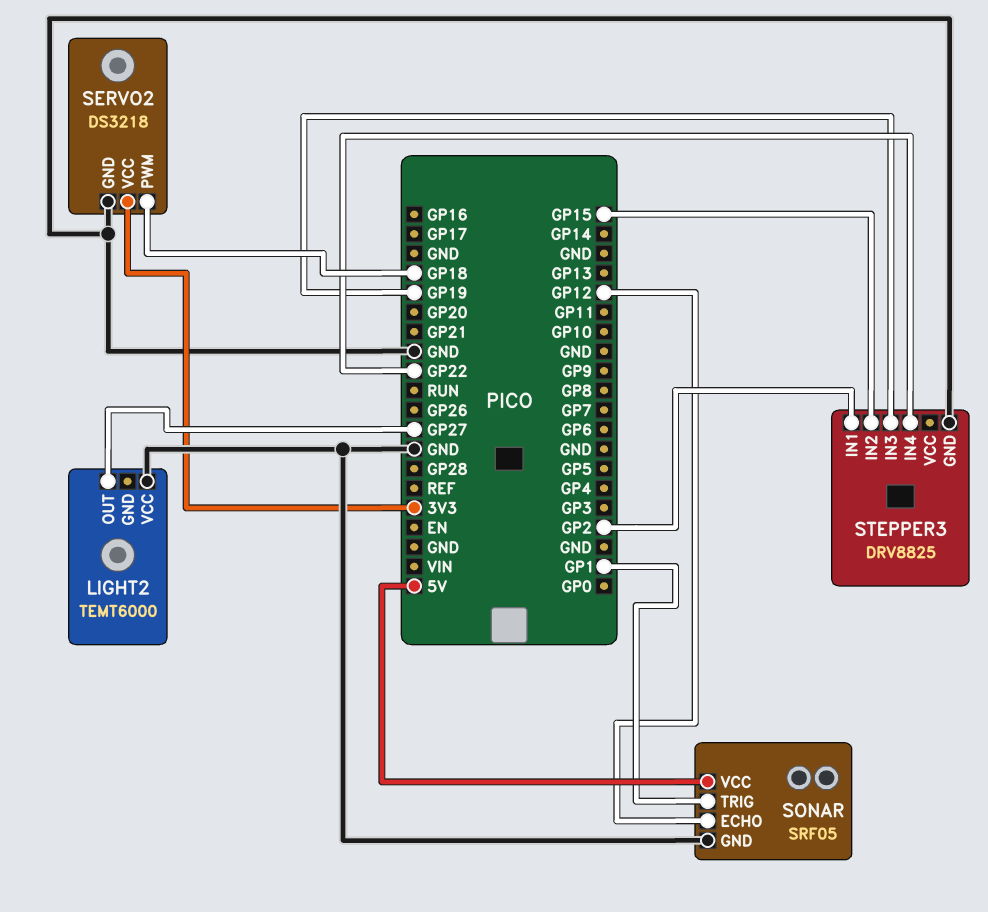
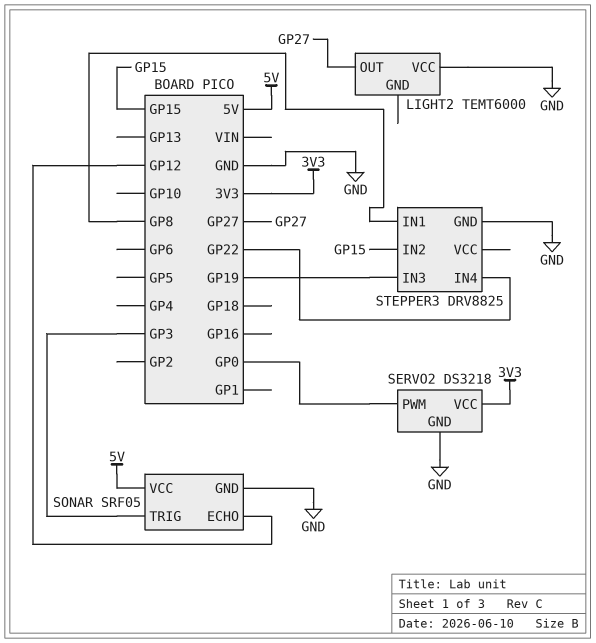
SERVO2 pin PWM: GP18 -> GP0
SONAR pin TRIG: GP1 -> GP3
STEPPER3 pin IN1: GP2 -> GP8

